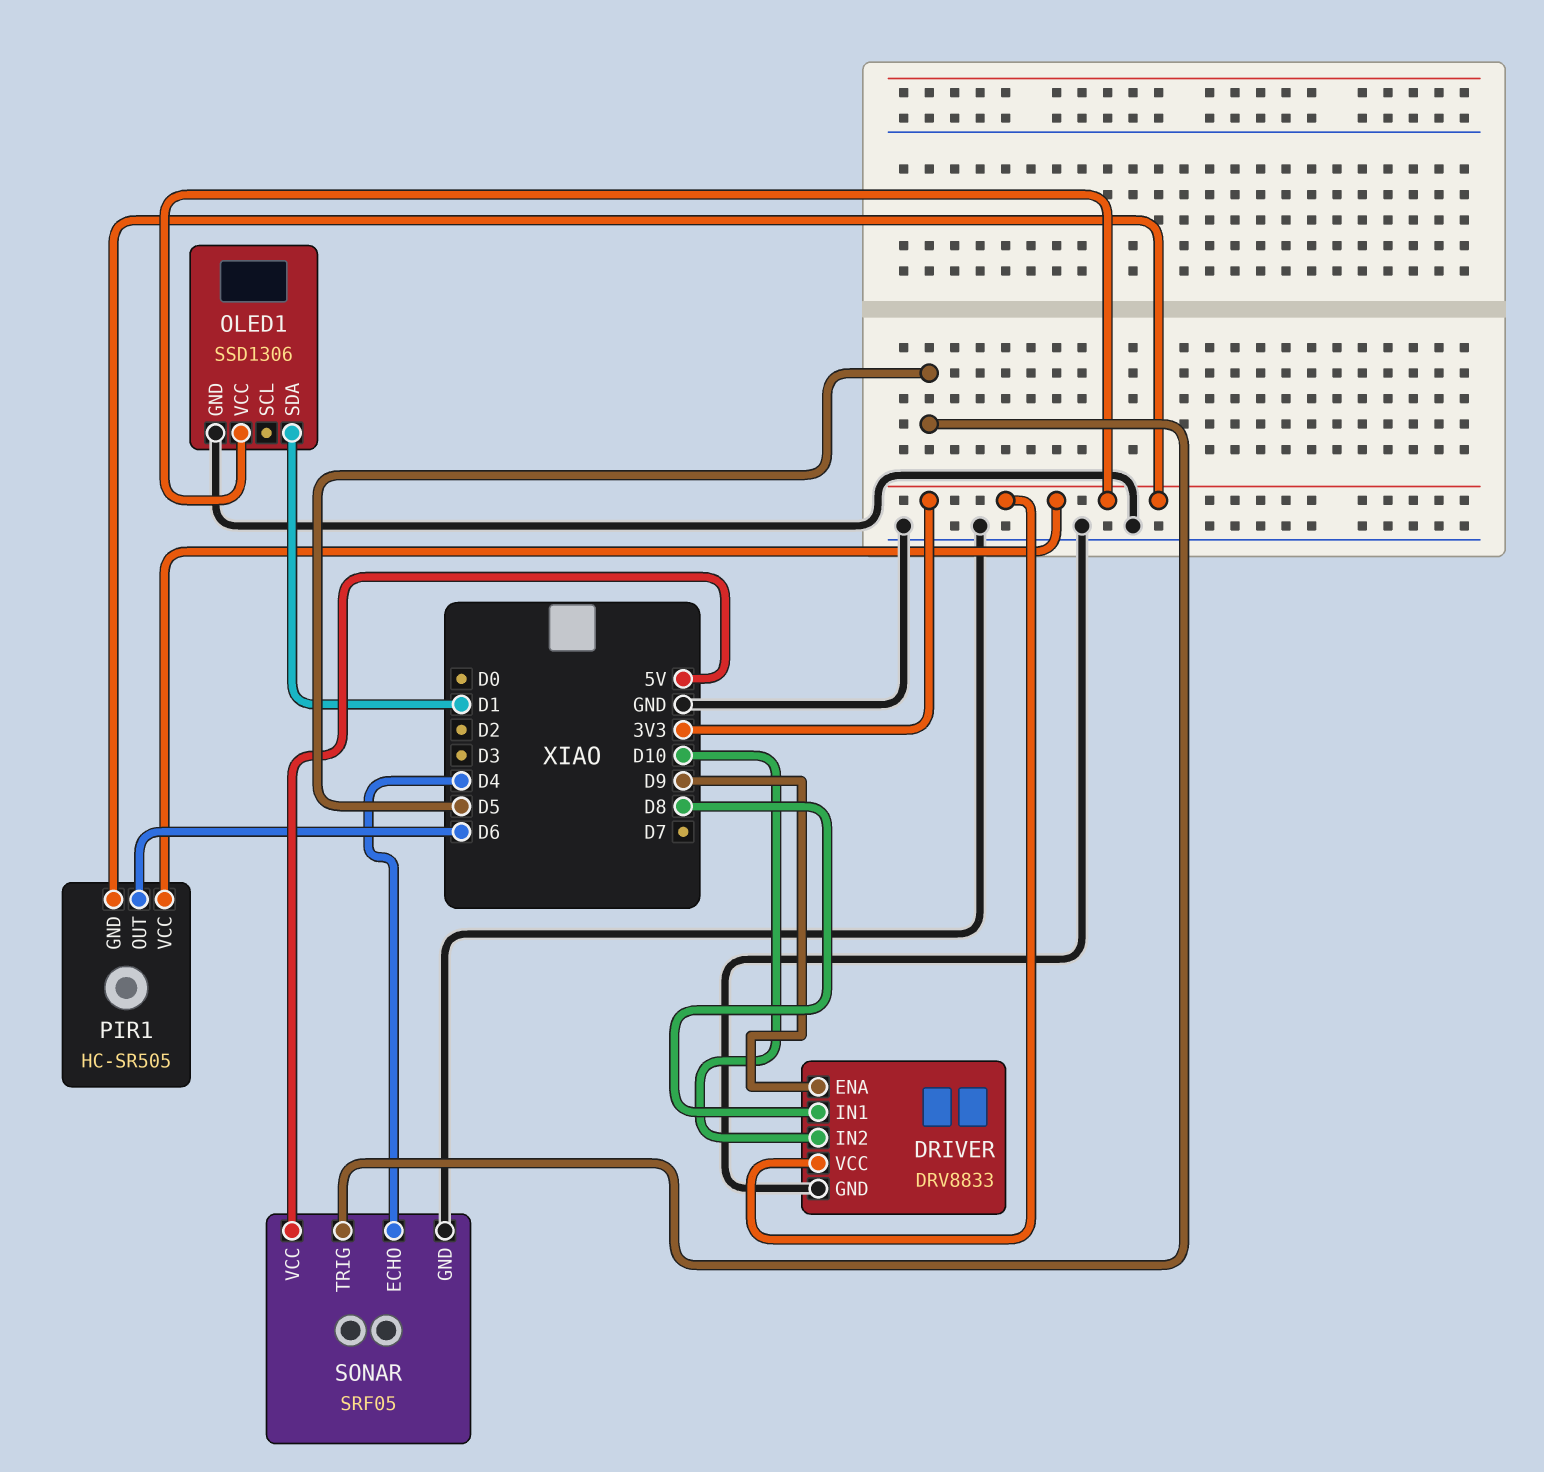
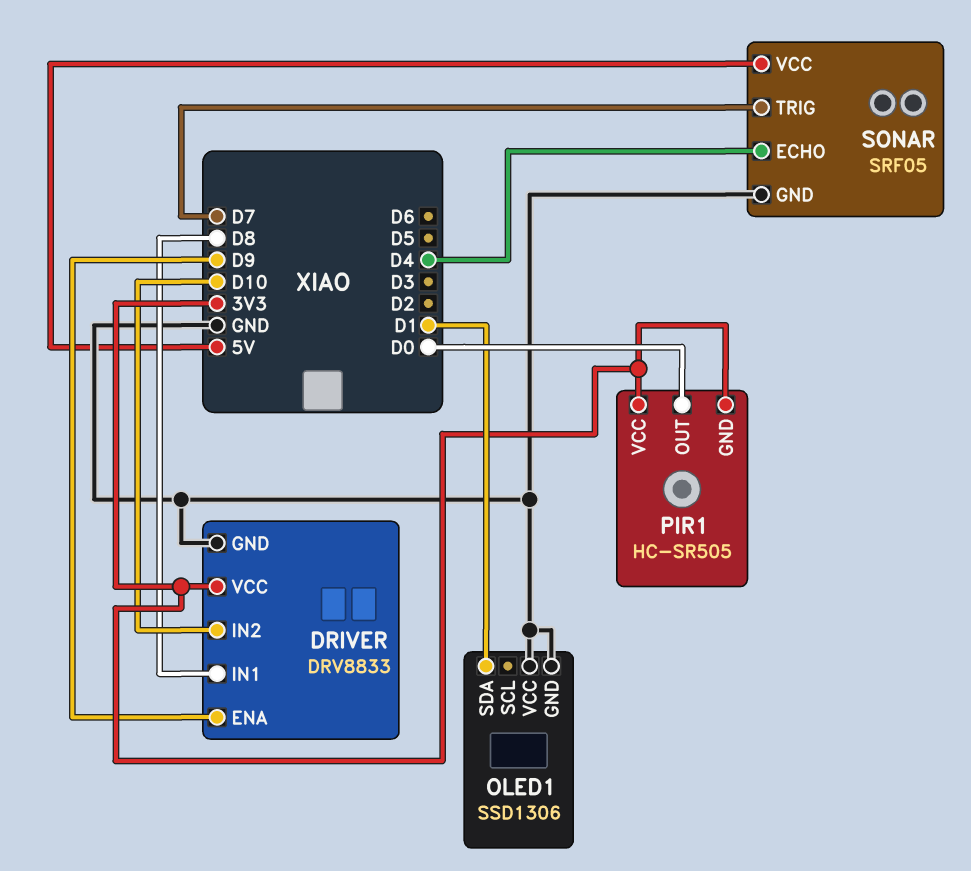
OLED1 pin VCC: 3V3 -> GND
PIR1 pin OUT: D6 -> D0
SONAR pin TRIG: D5 -> D7

